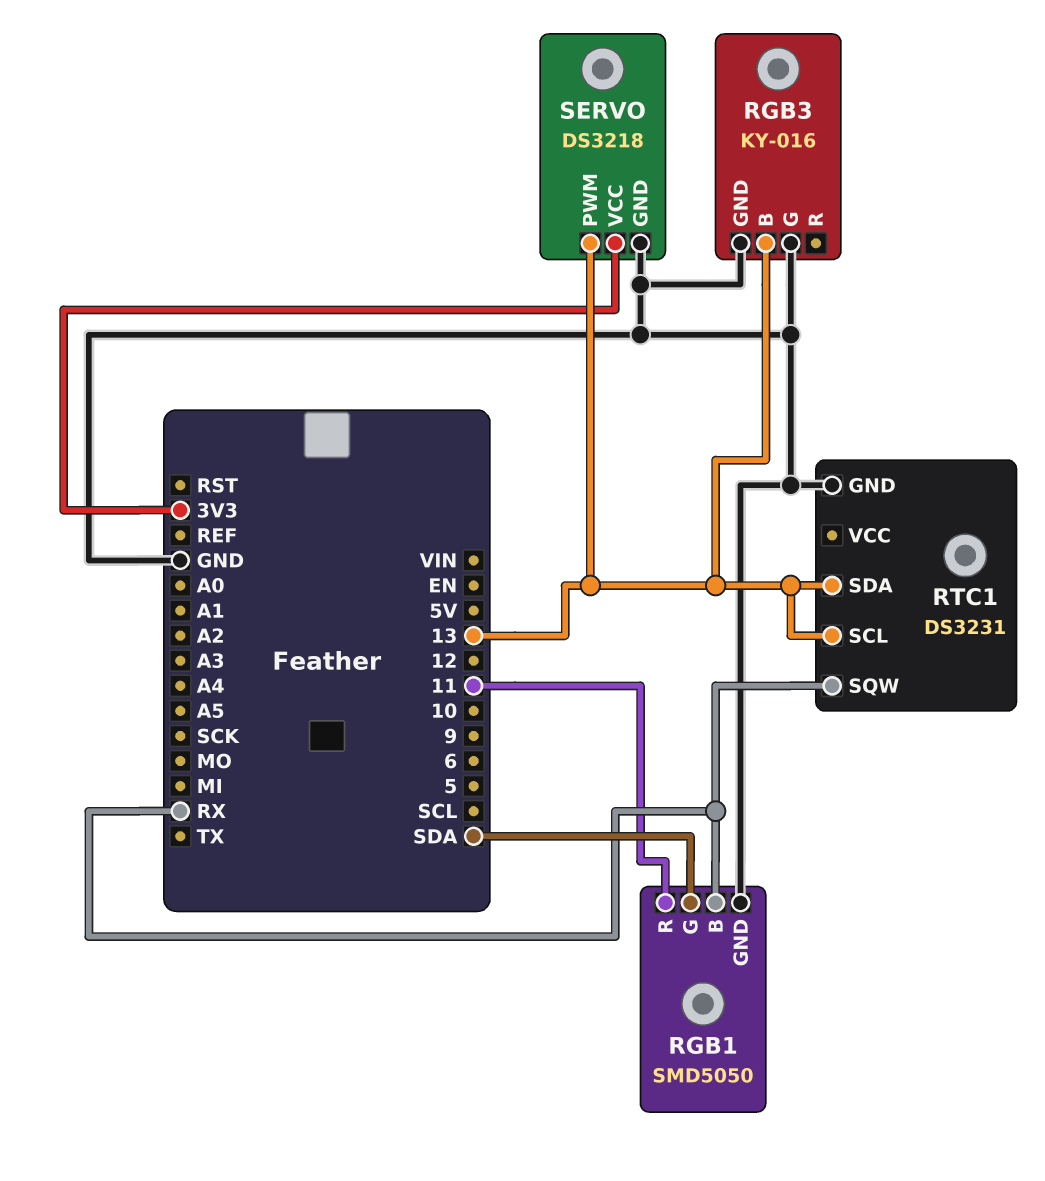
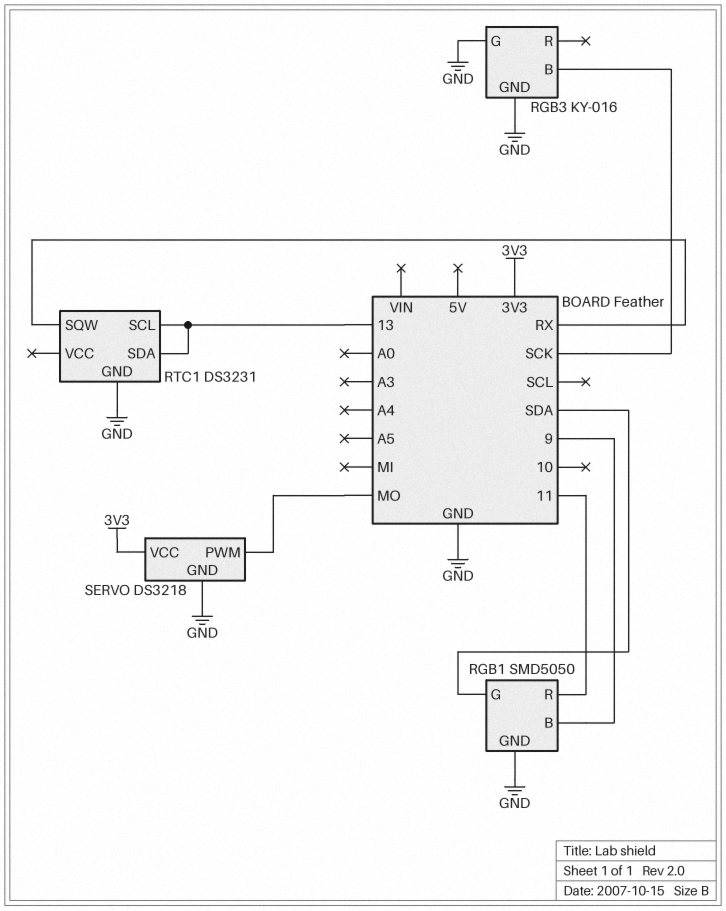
RGB1 pin B: RX -> 9
RGB3 pin B: 13 -> SCK
SERVO pin PWM: 13 -> MO

